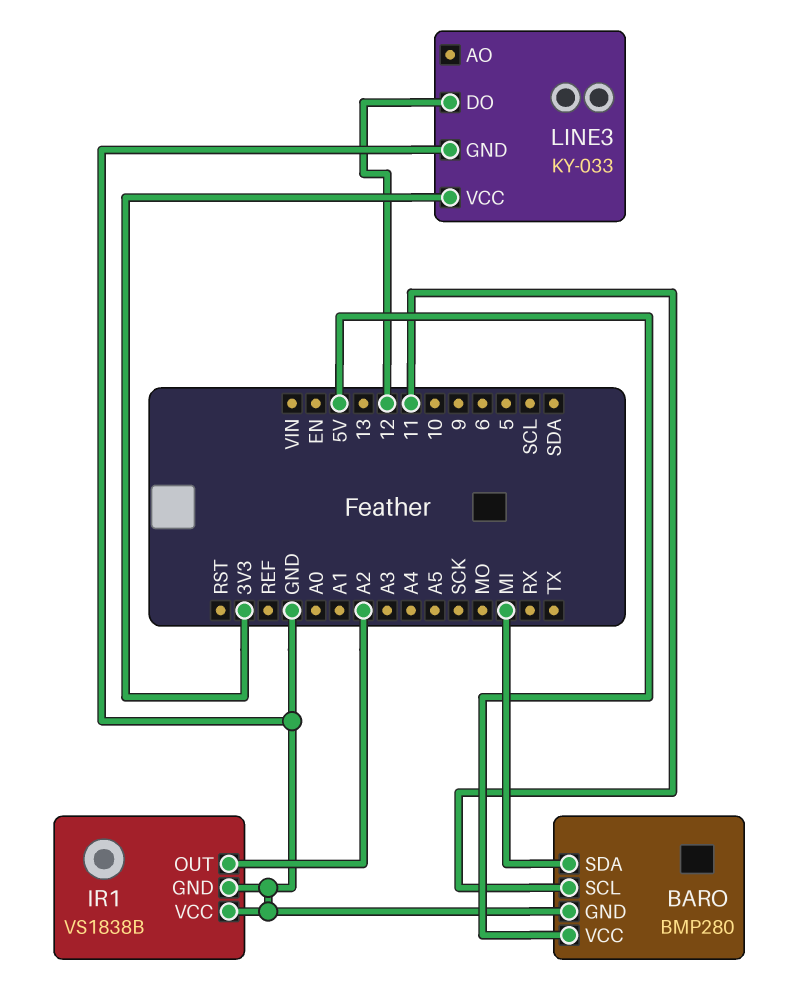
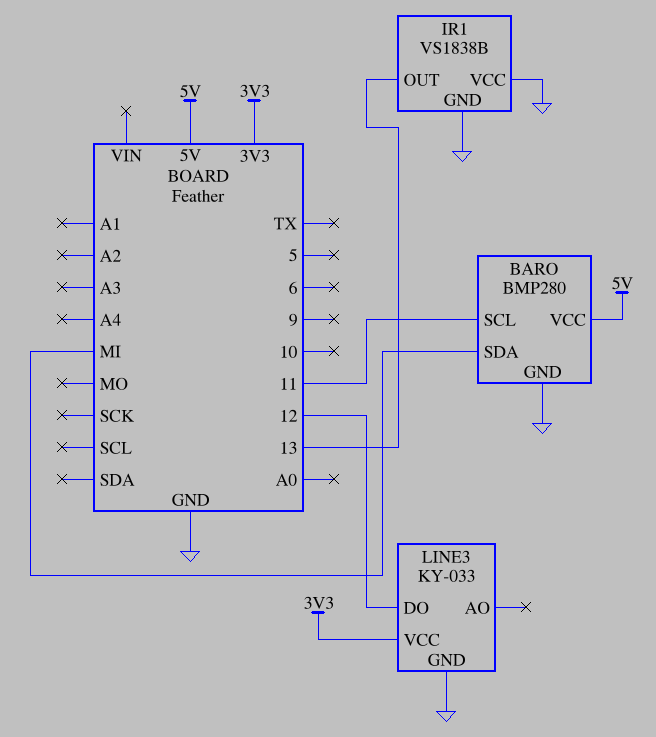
IR1 pin OUT: A2 -> 13

